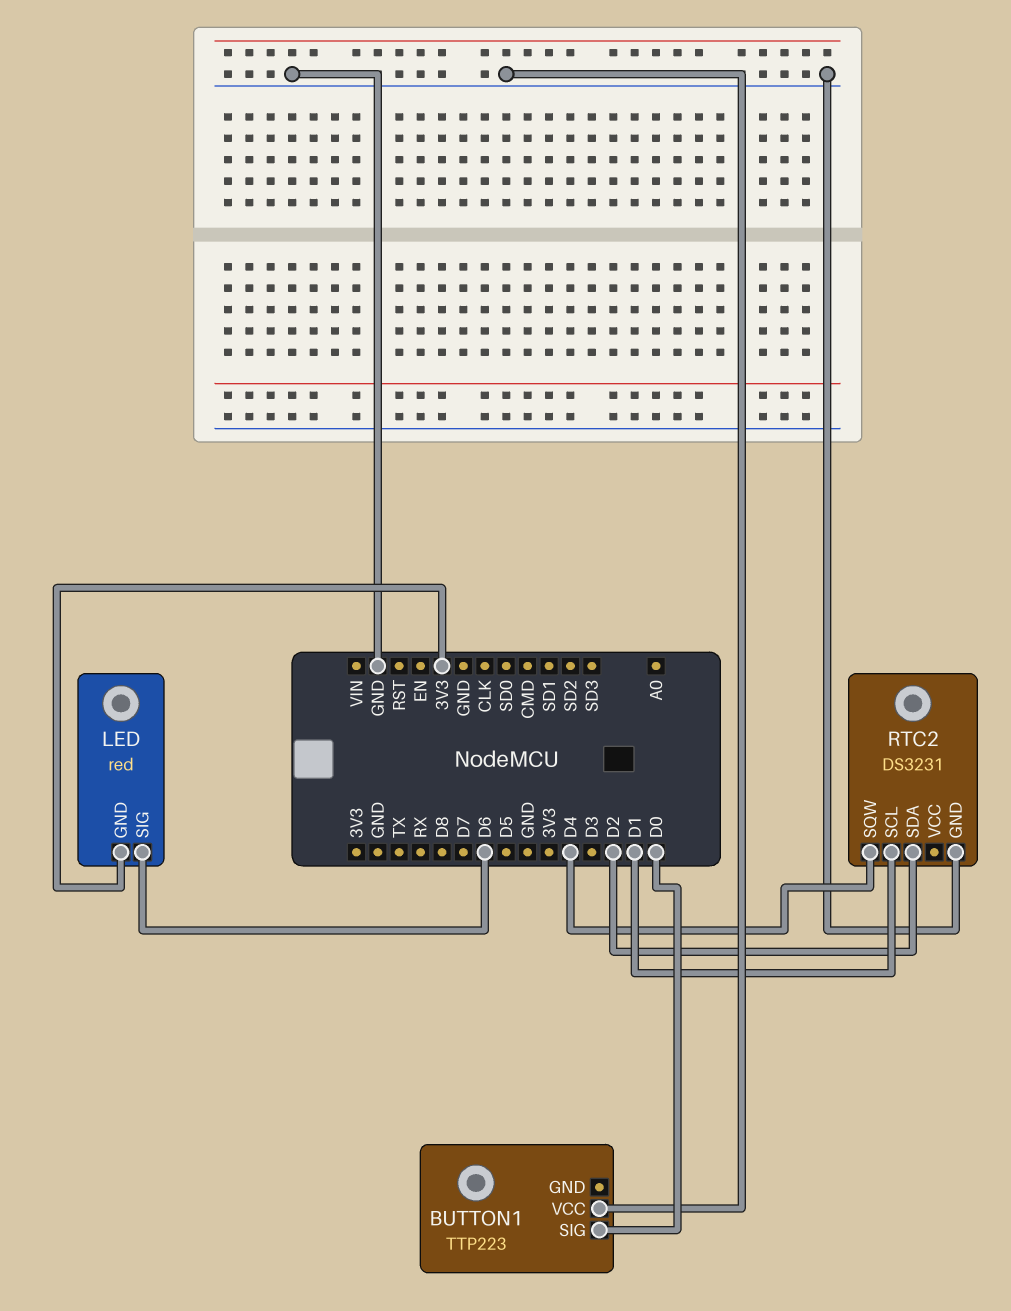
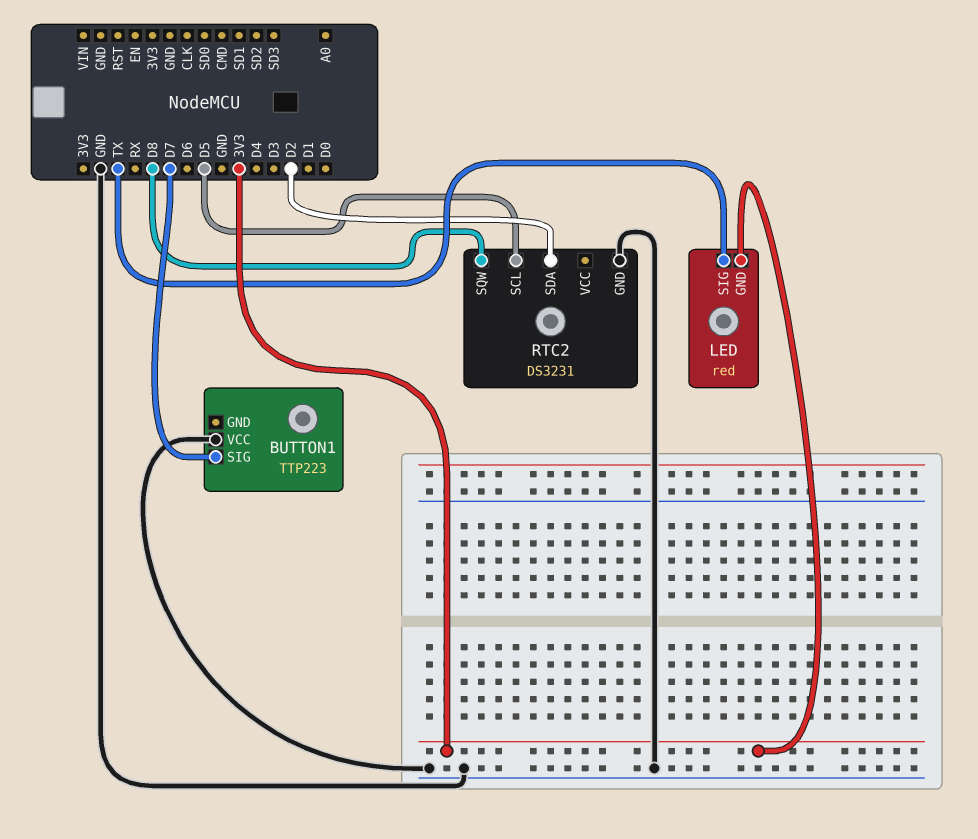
BUTTON1 pin SIG: D0 -> D7
LED pin SIG: D6 -> TX
RTC2 pin SCL: D1 -> D5
RTC2 pin SQW: D4 -> D8

